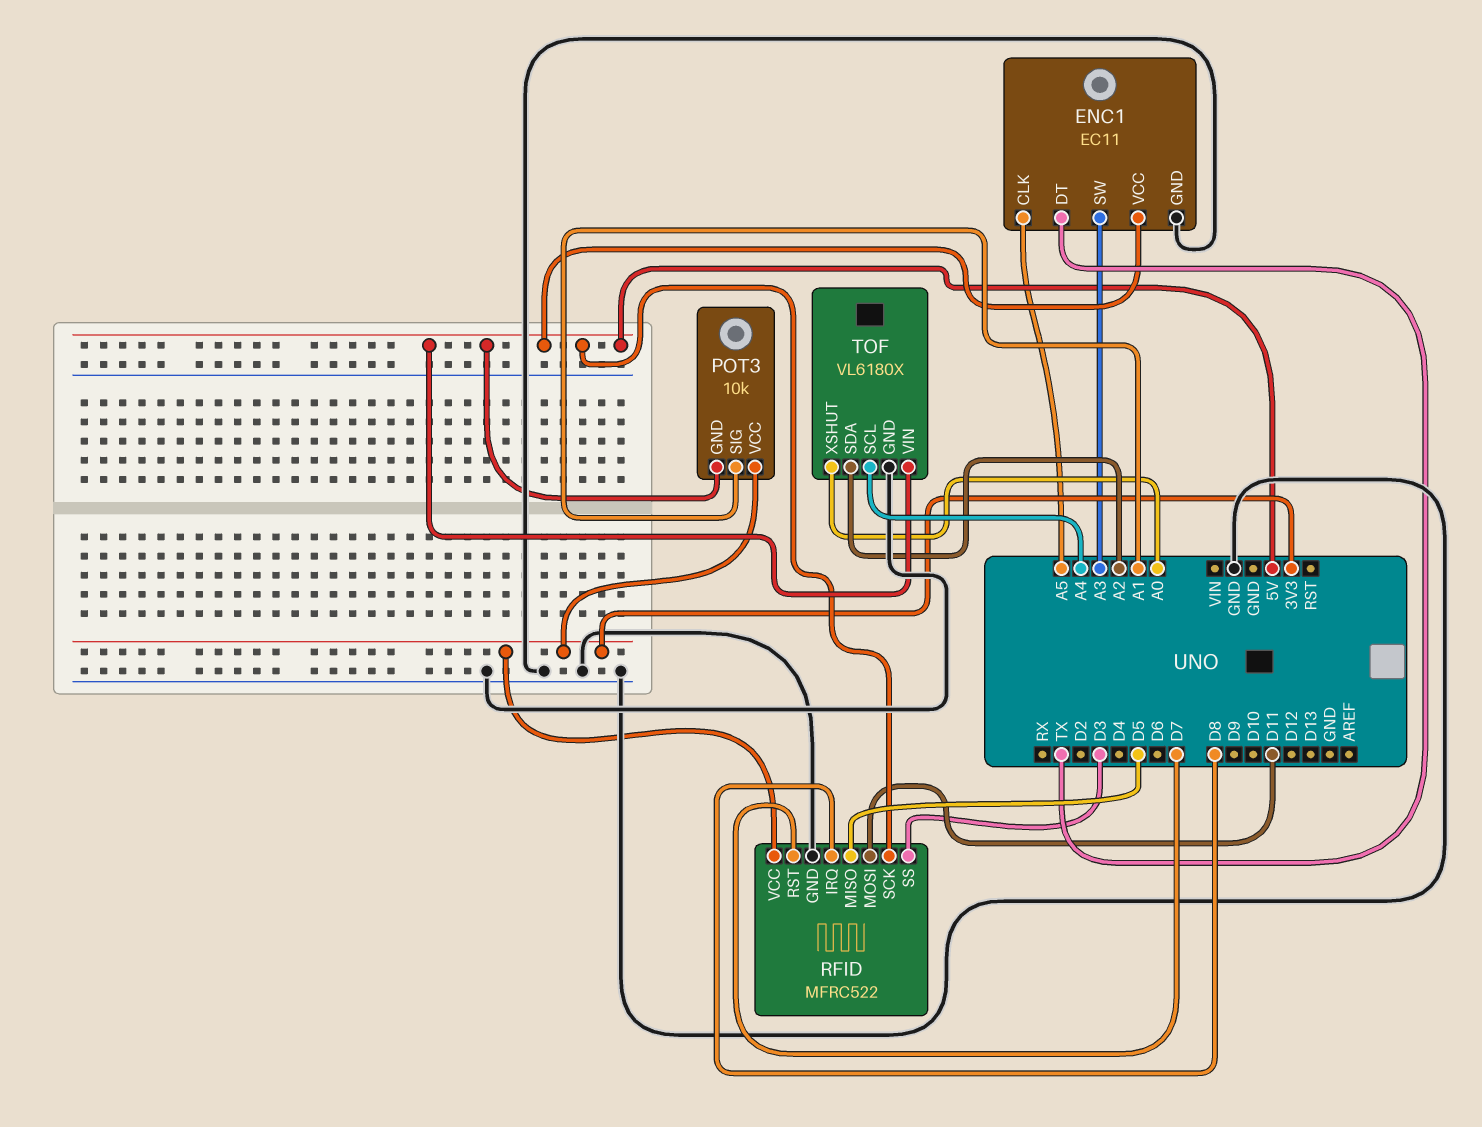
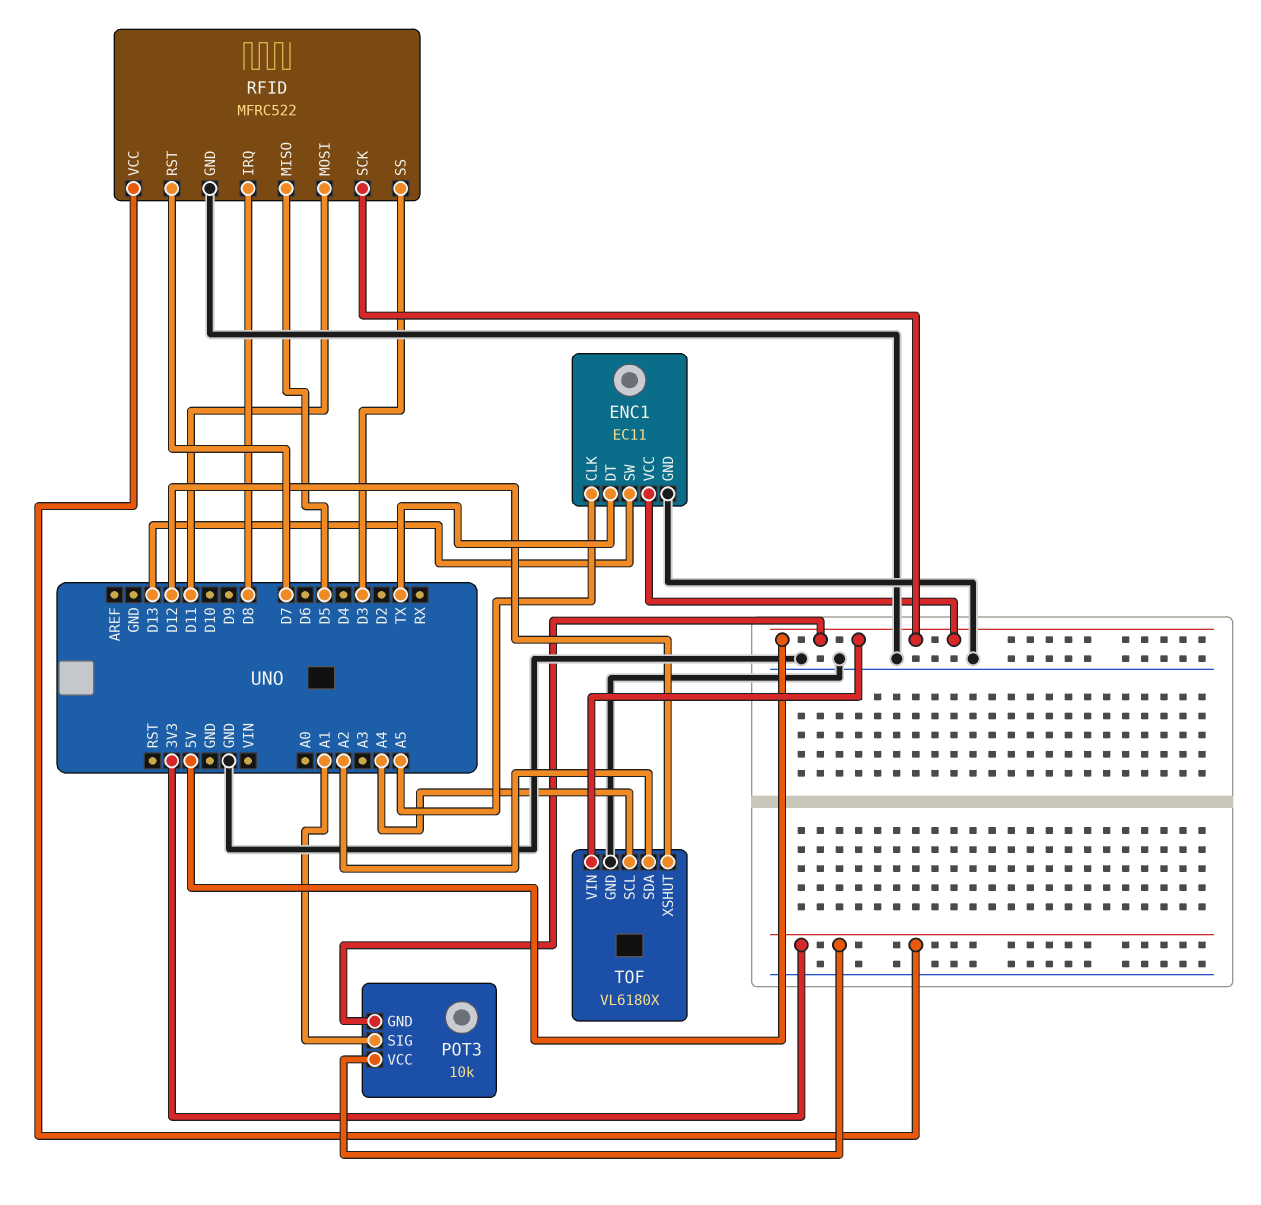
ENC1 pin SW: A3 -> D13
TOF pin XSHUT: A0 -> D12

